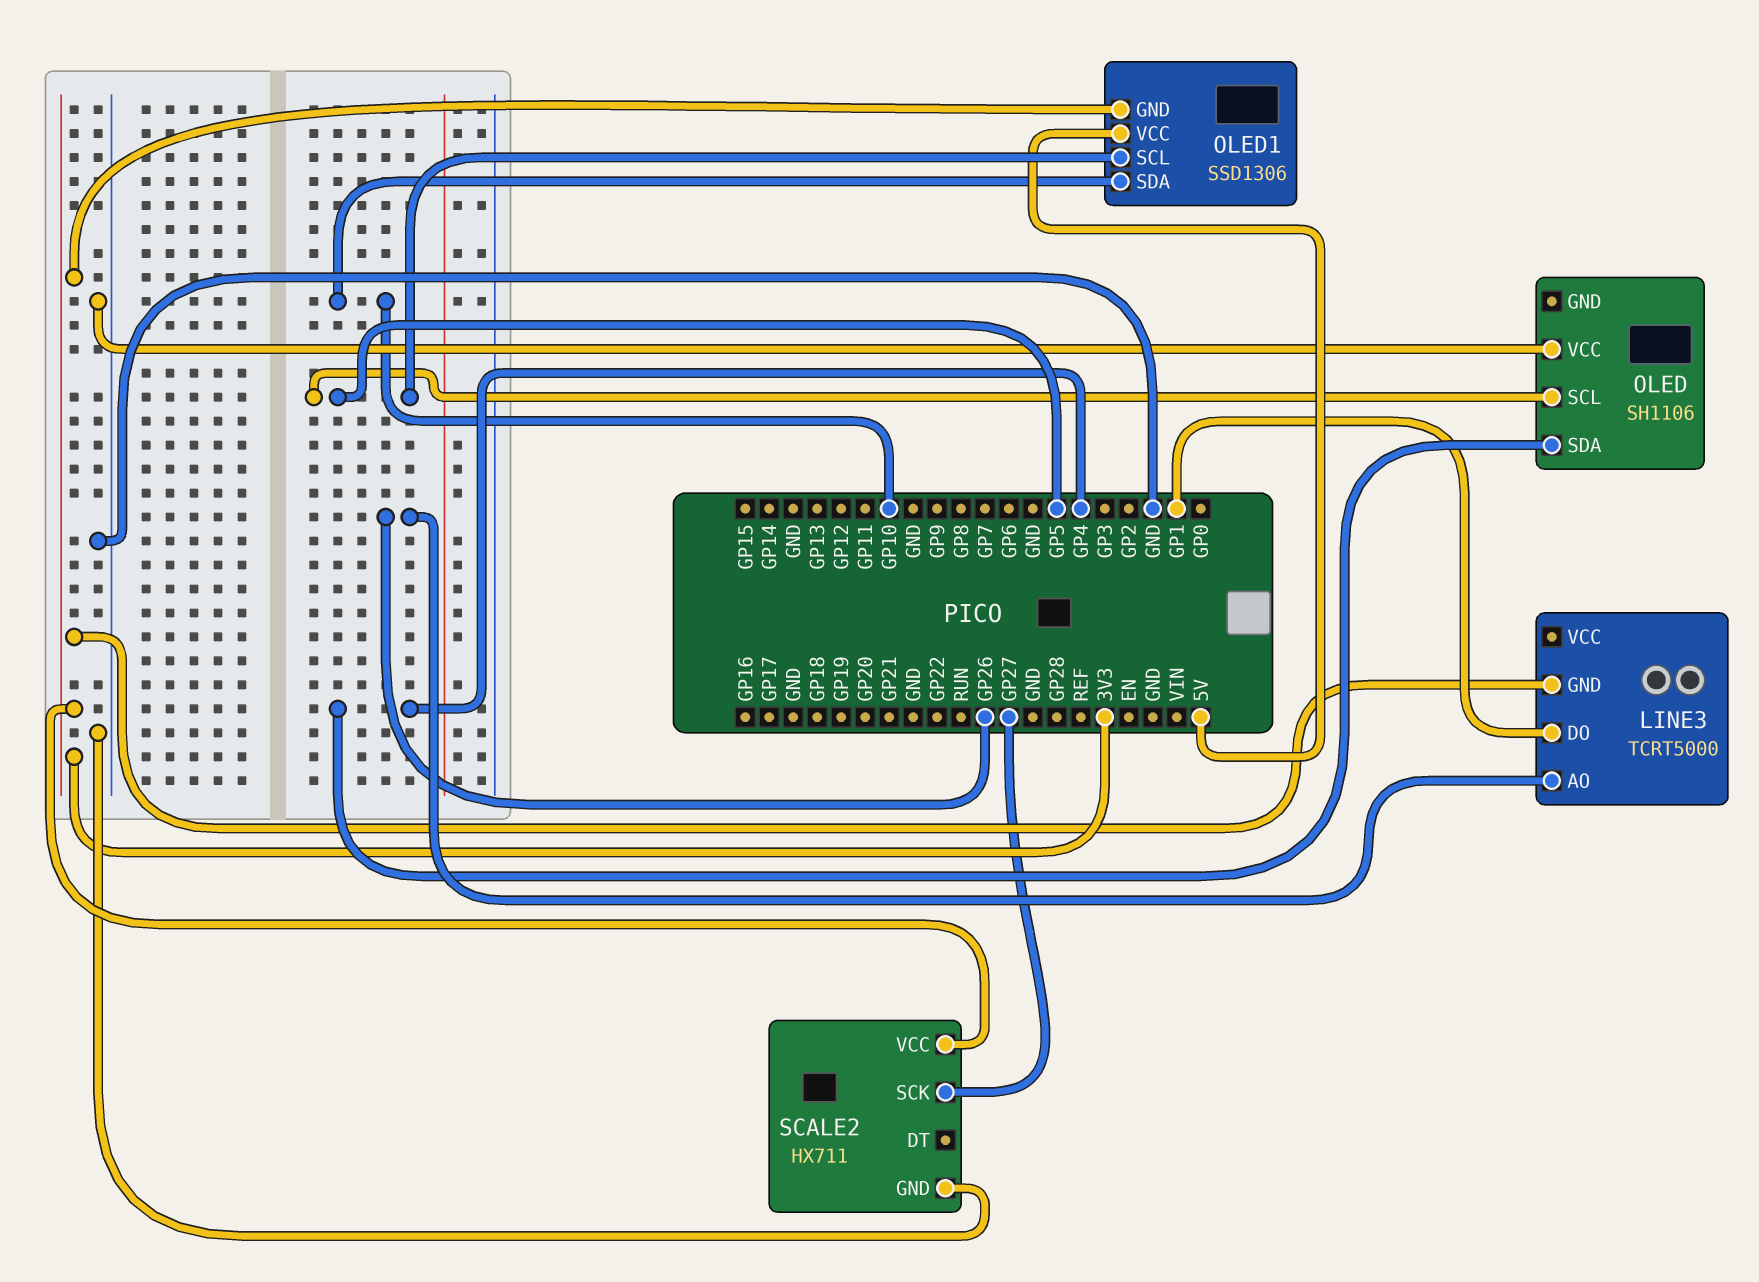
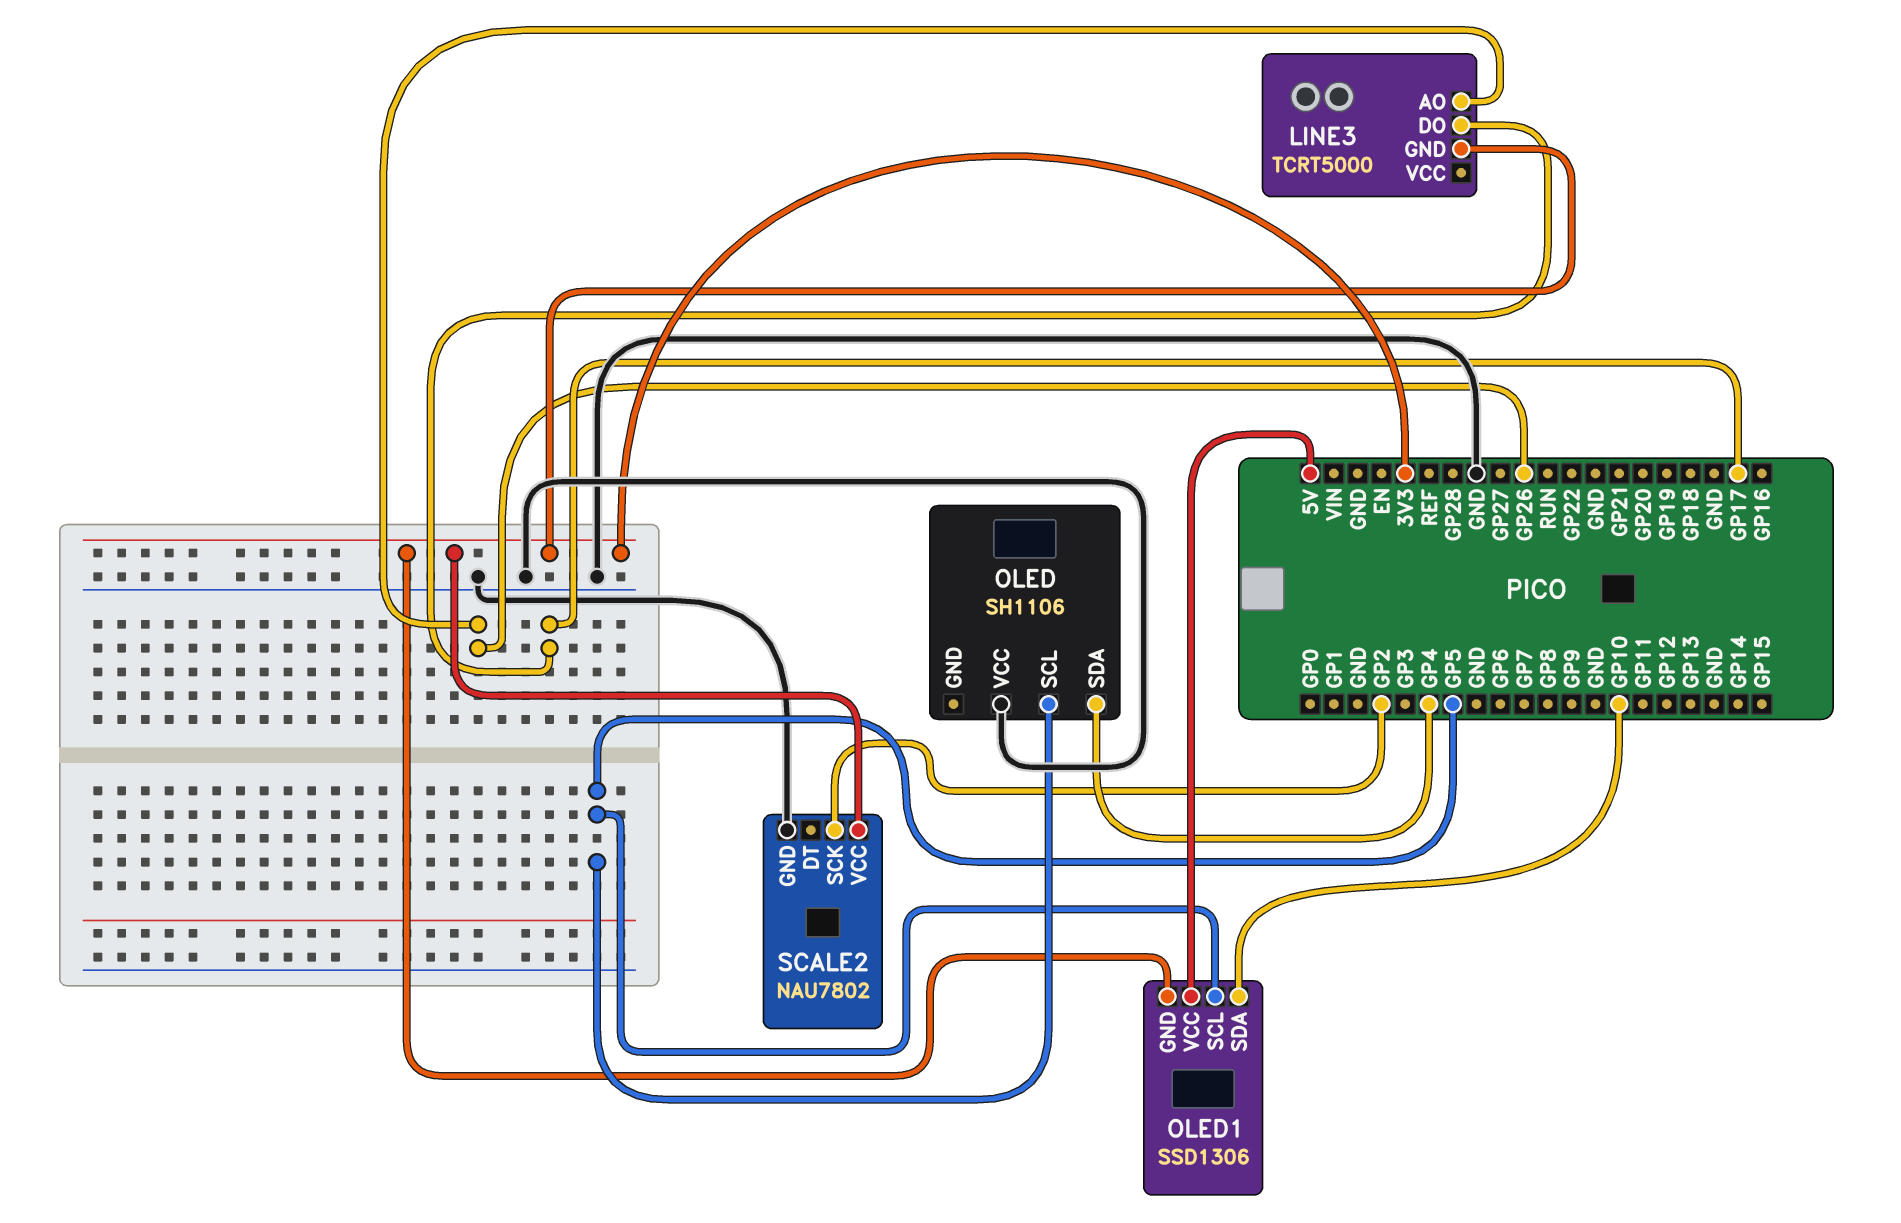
LINE3 pin DO: GP1 -> GP17
SCALE2: HX711 -> NAU7802
SCALE2 pin SCK: GP27 -> GP2

